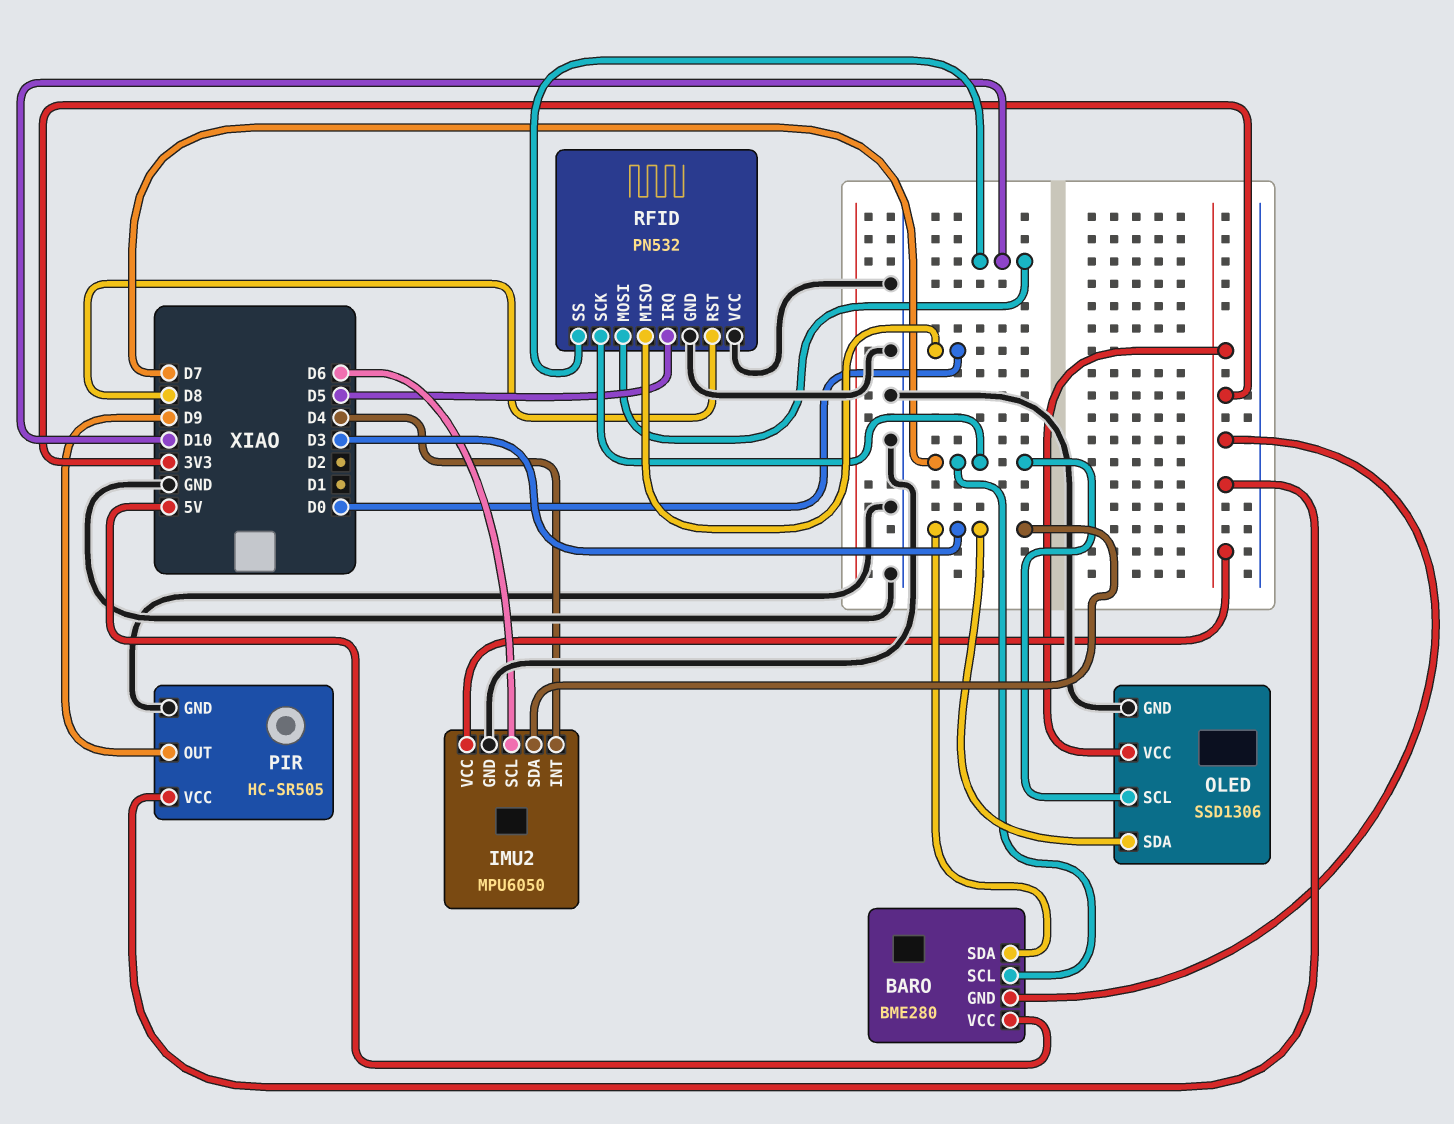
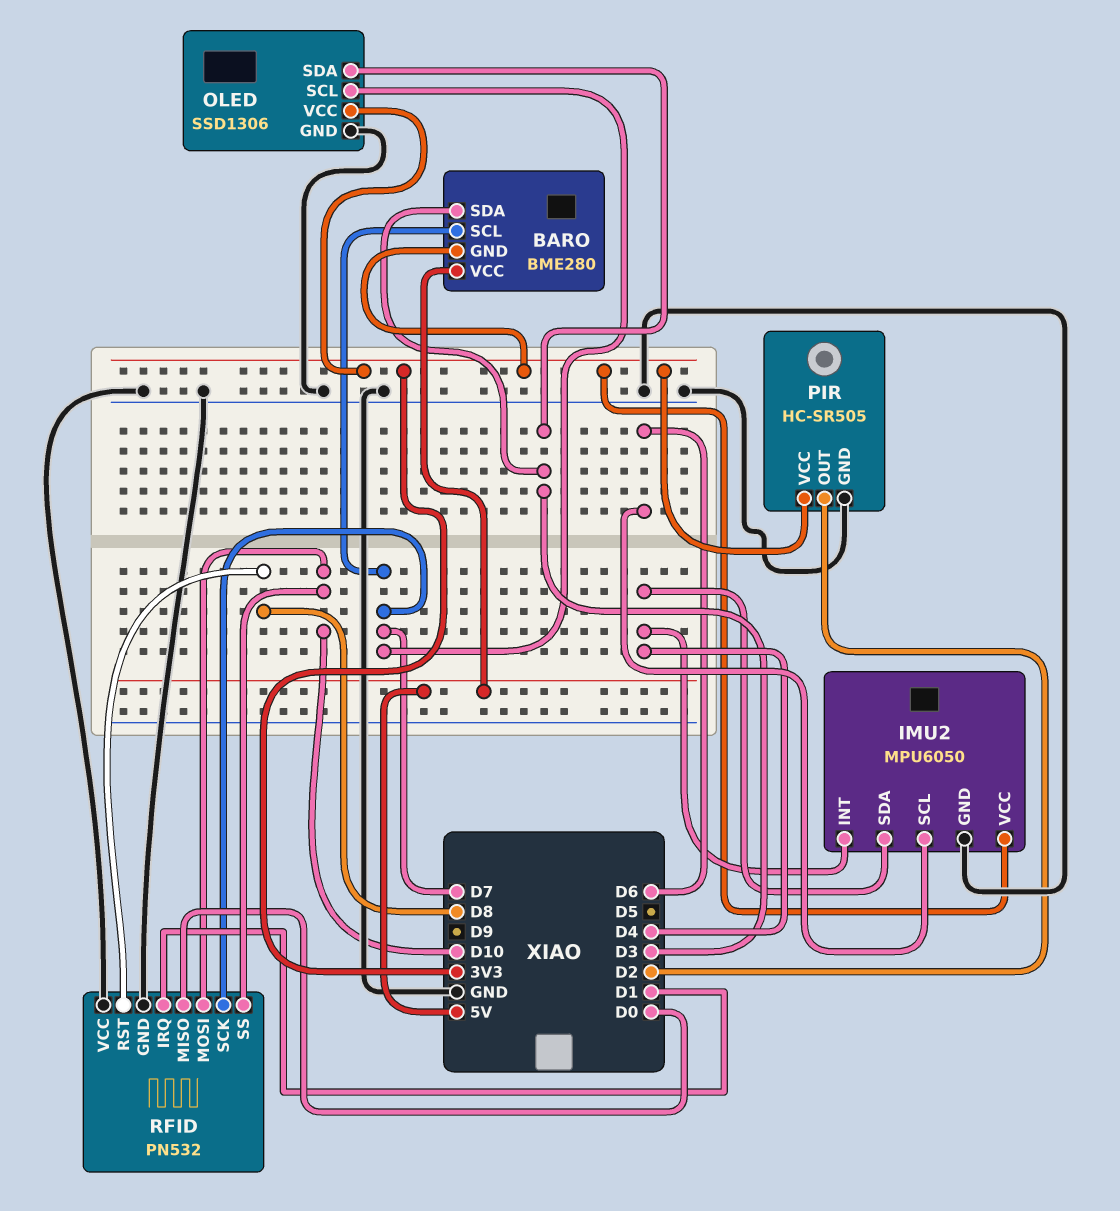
IMU2 pin SDA: D3 -> D4
PIR pin OUT: D9 -> D2
RFID pin IRQ: D5 -> D1

